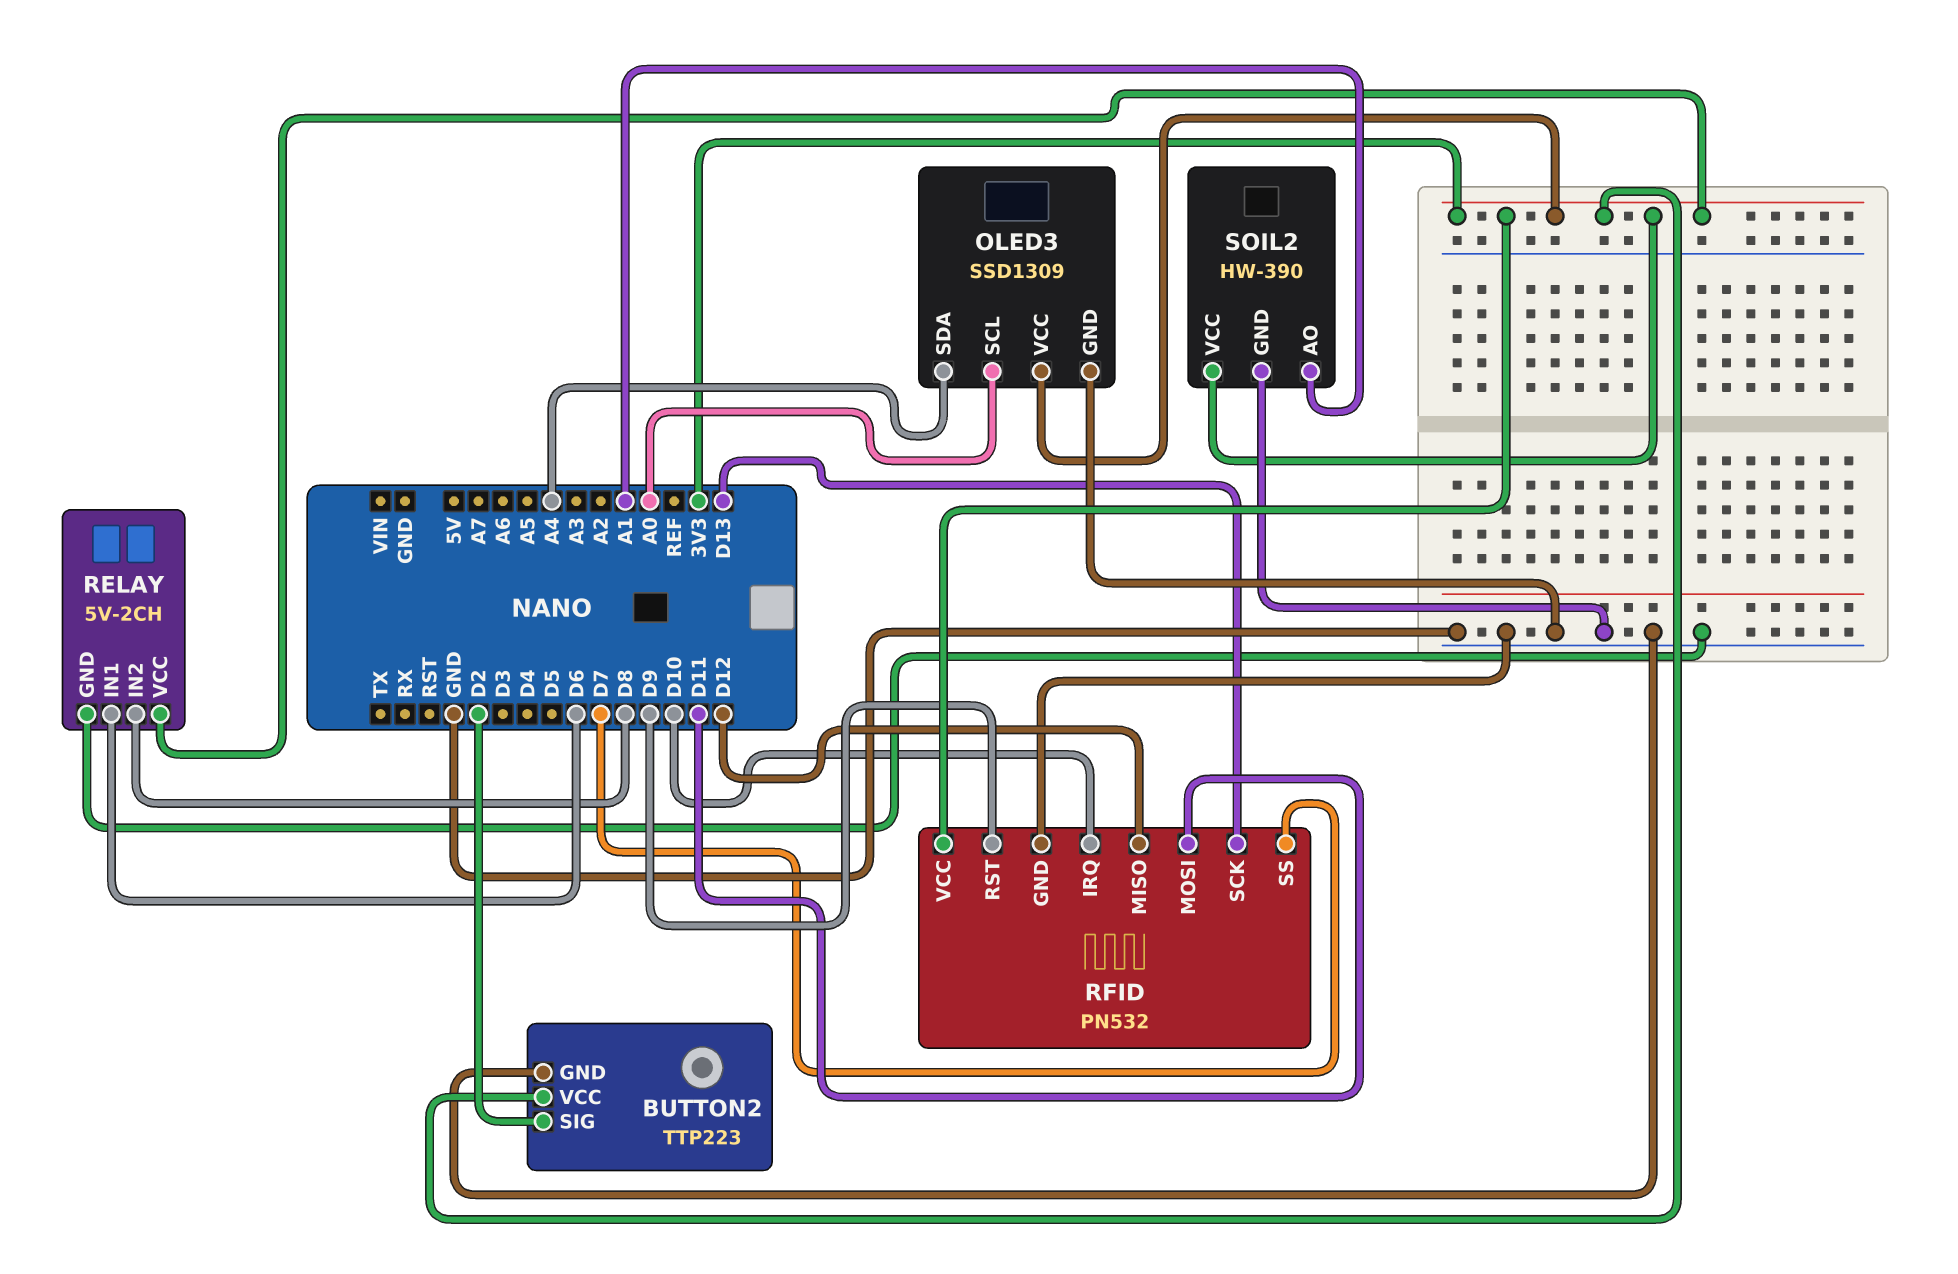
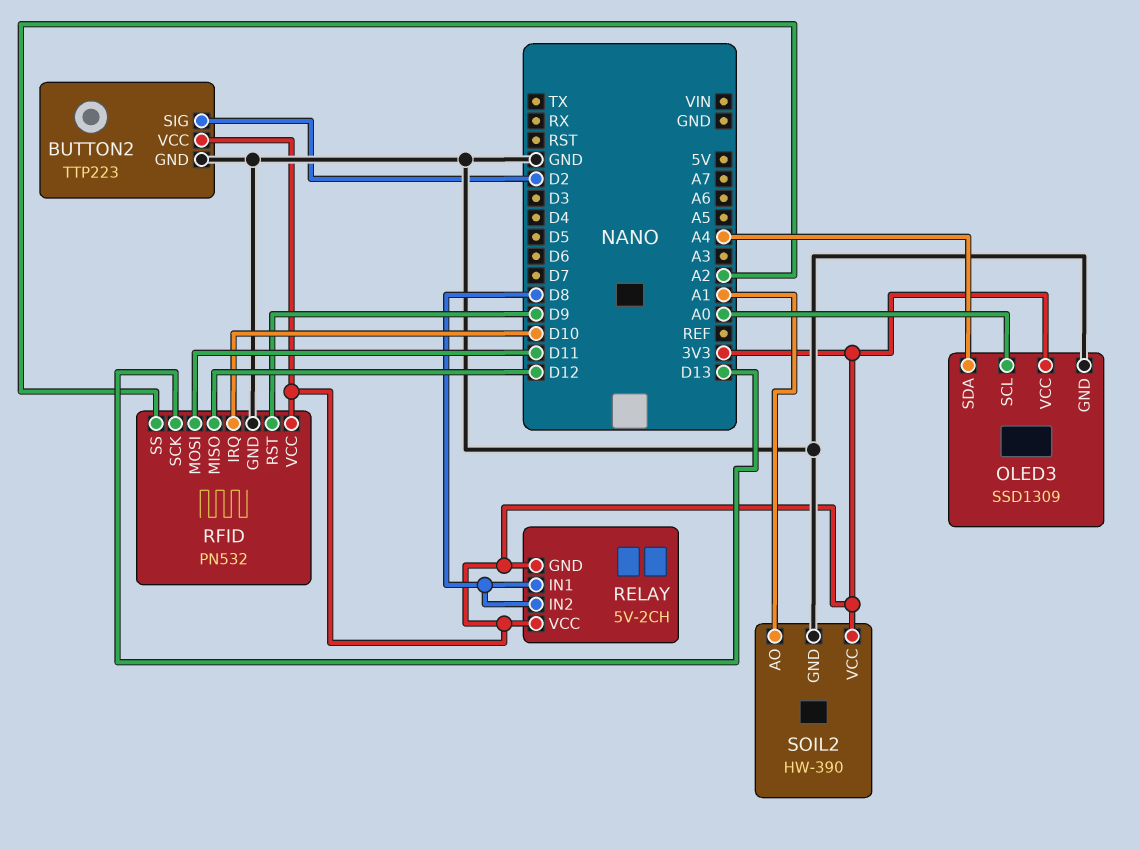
RELAY pin GND: GND -> 3V3
RELAY pin IN1: D6 -> D8
RFID pin SS: D7 -> A2

